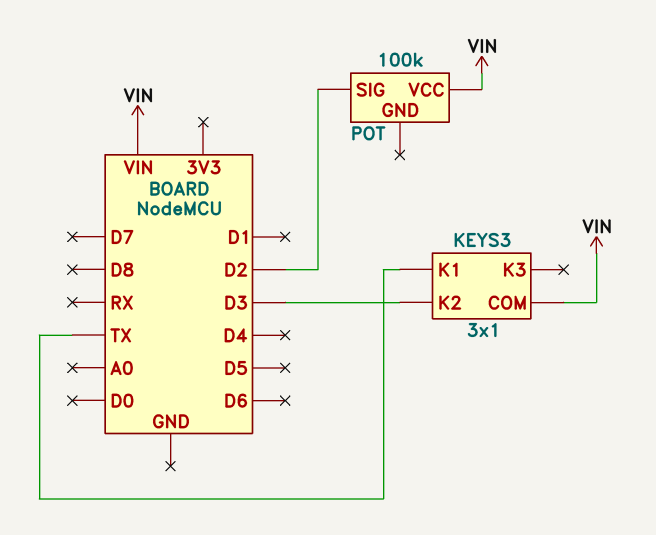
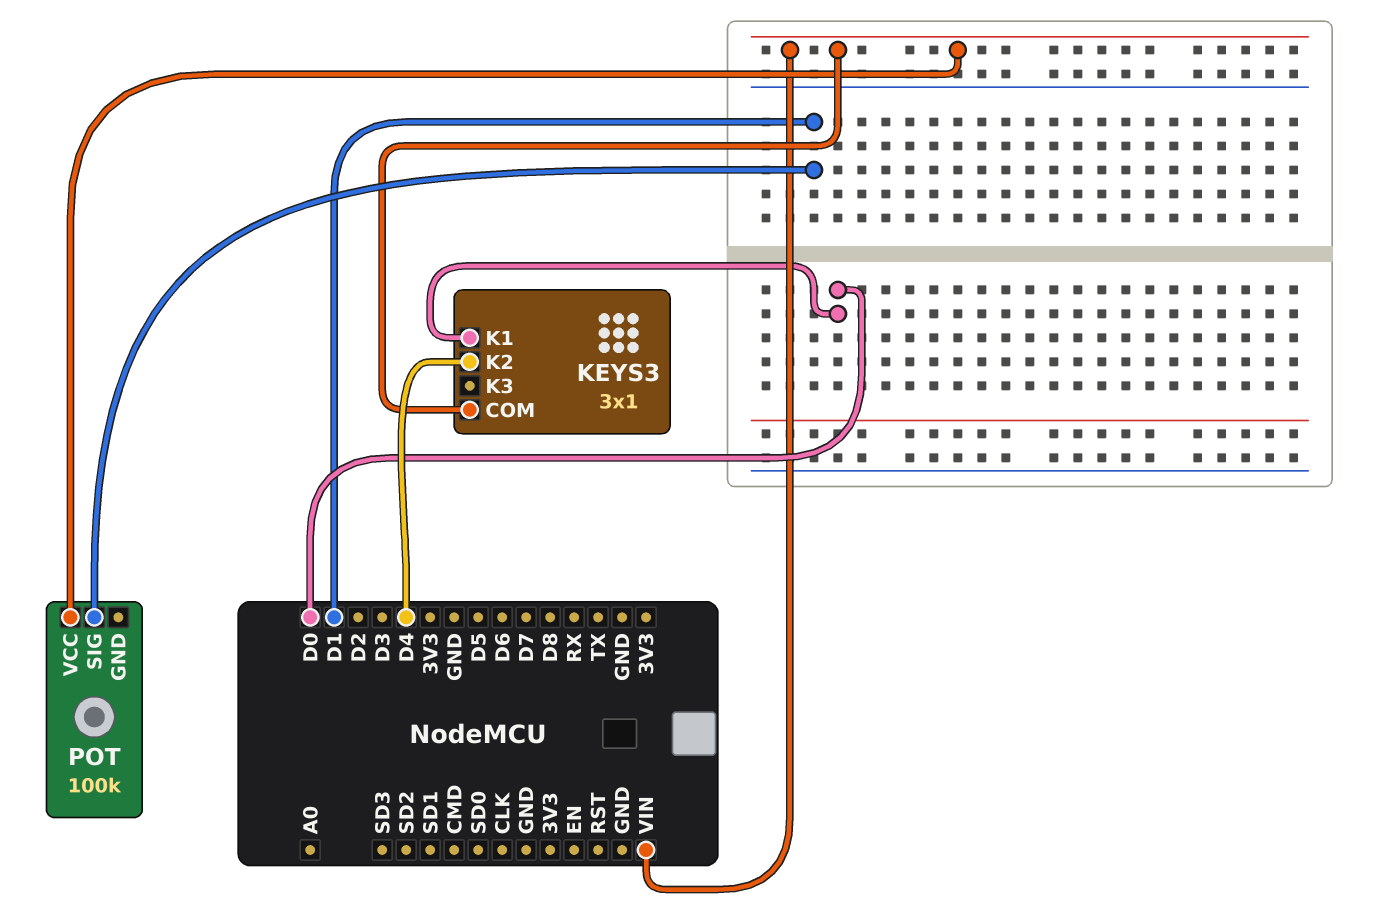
KEYS3 pin K1: TX -> D0
KEYS3 pin K2: D3 -> D4
POT pin SIG: D2 -> D1

